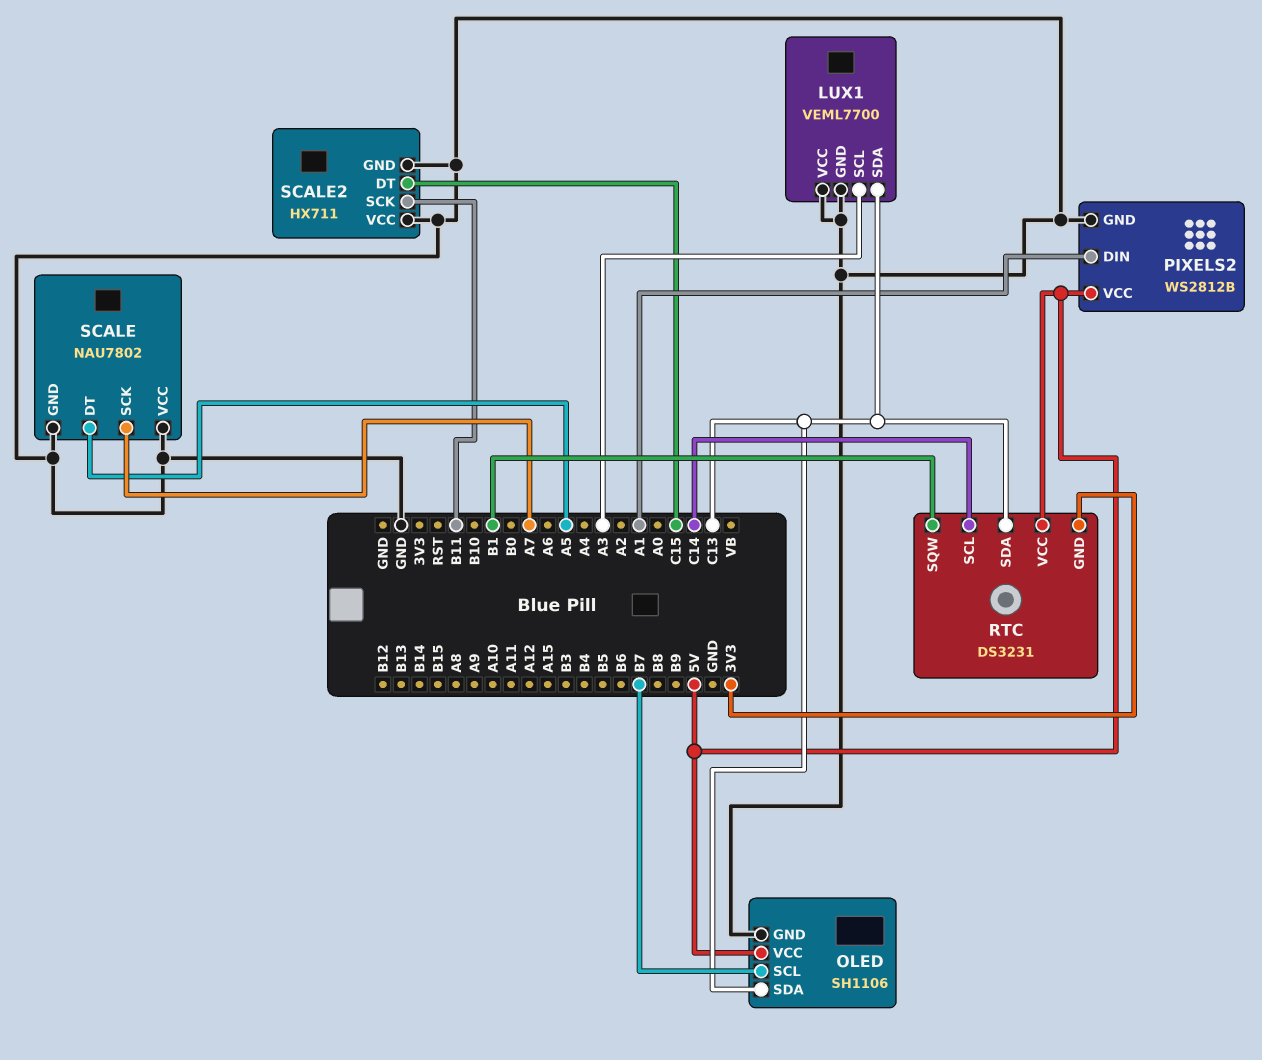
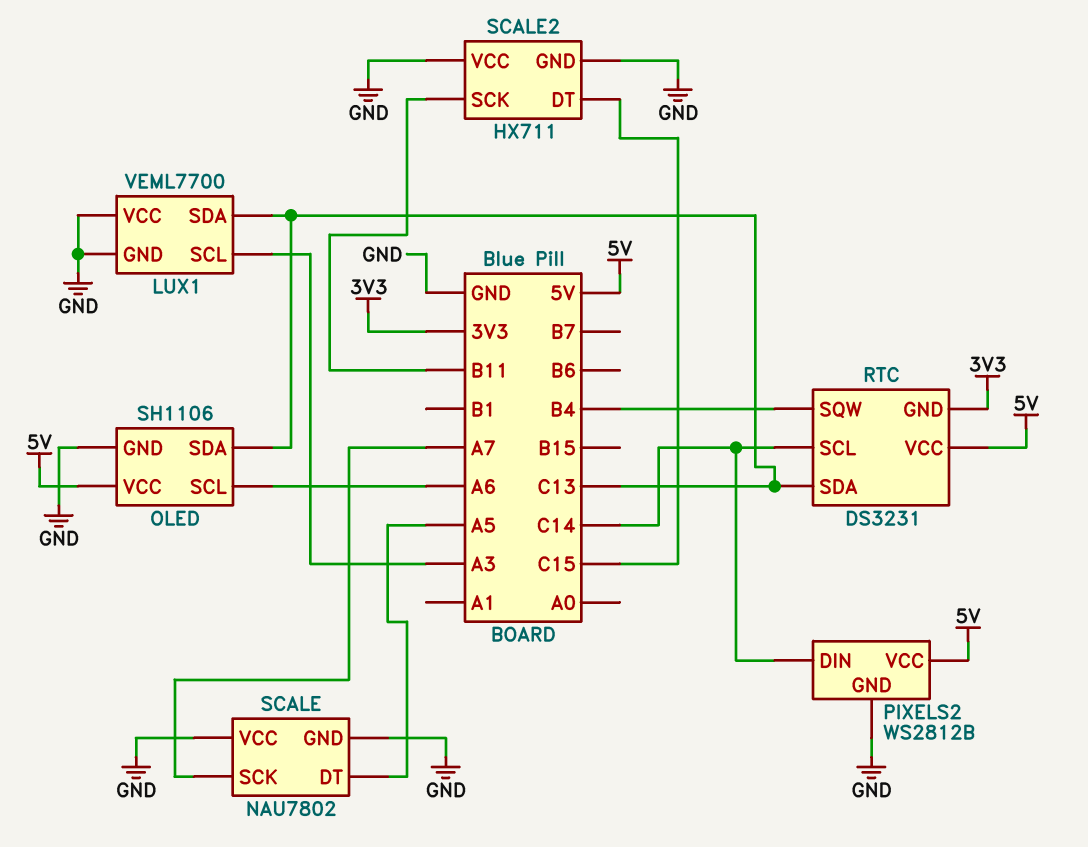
OLED pin SCL: B7 -> A6
PIXELS2 pin DIN: A1 -> C14
RTC pin SQW: B1 -> B4

